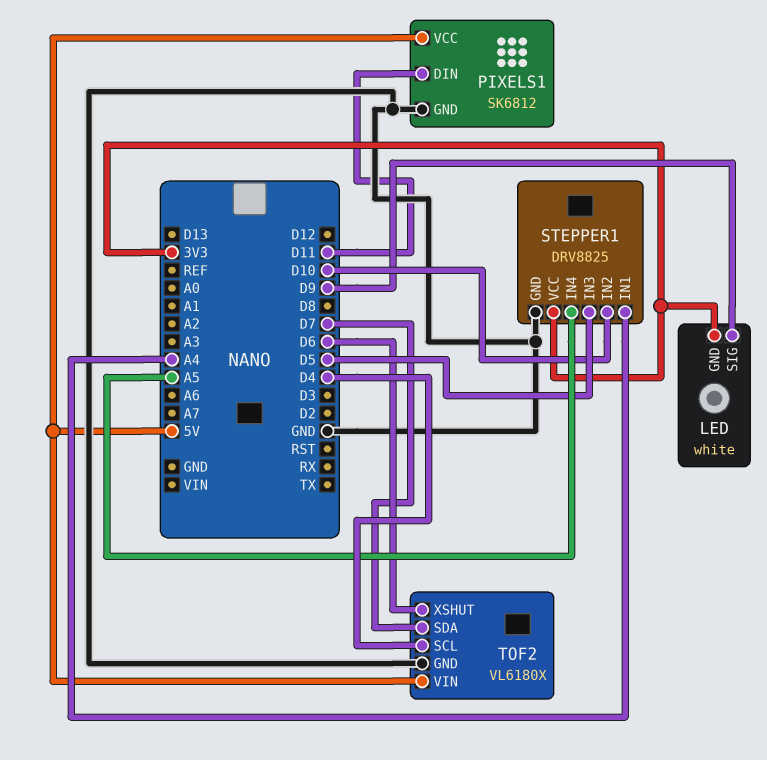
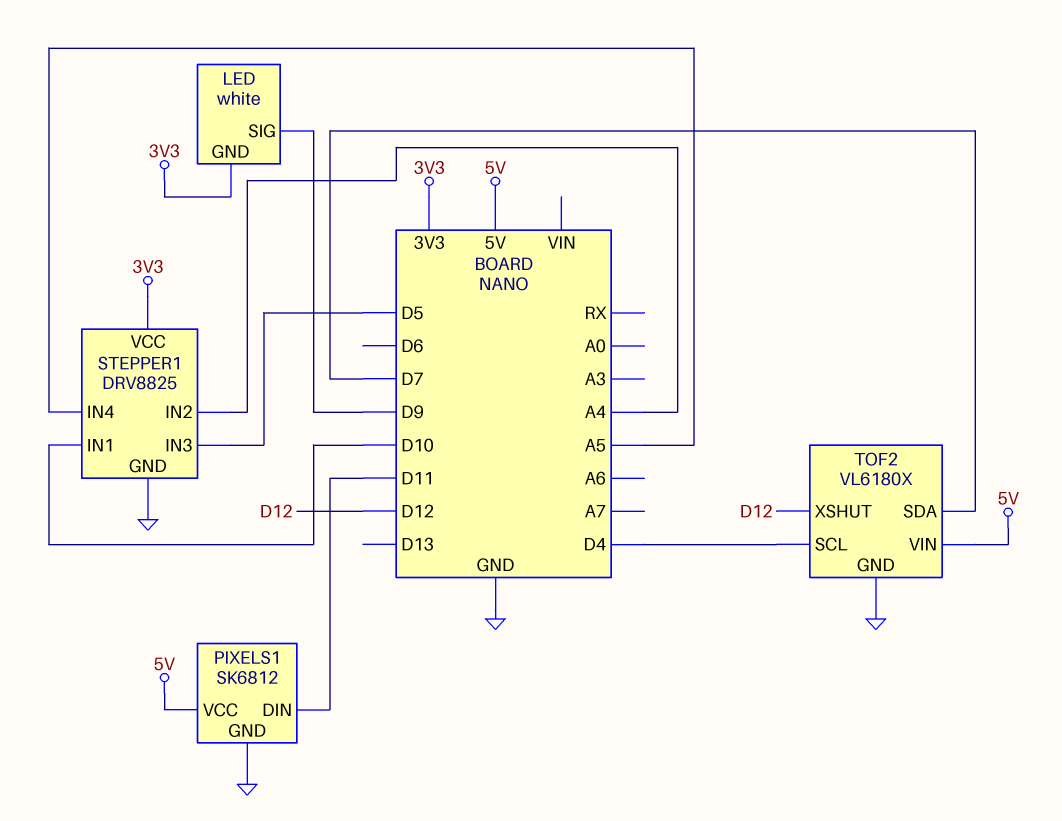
STEPPER1 pin IN1: A4 -> D10
STEPPER1 pin IN2: D10 -> A4
TOF2 pin XSHUT: D6 -> D12

